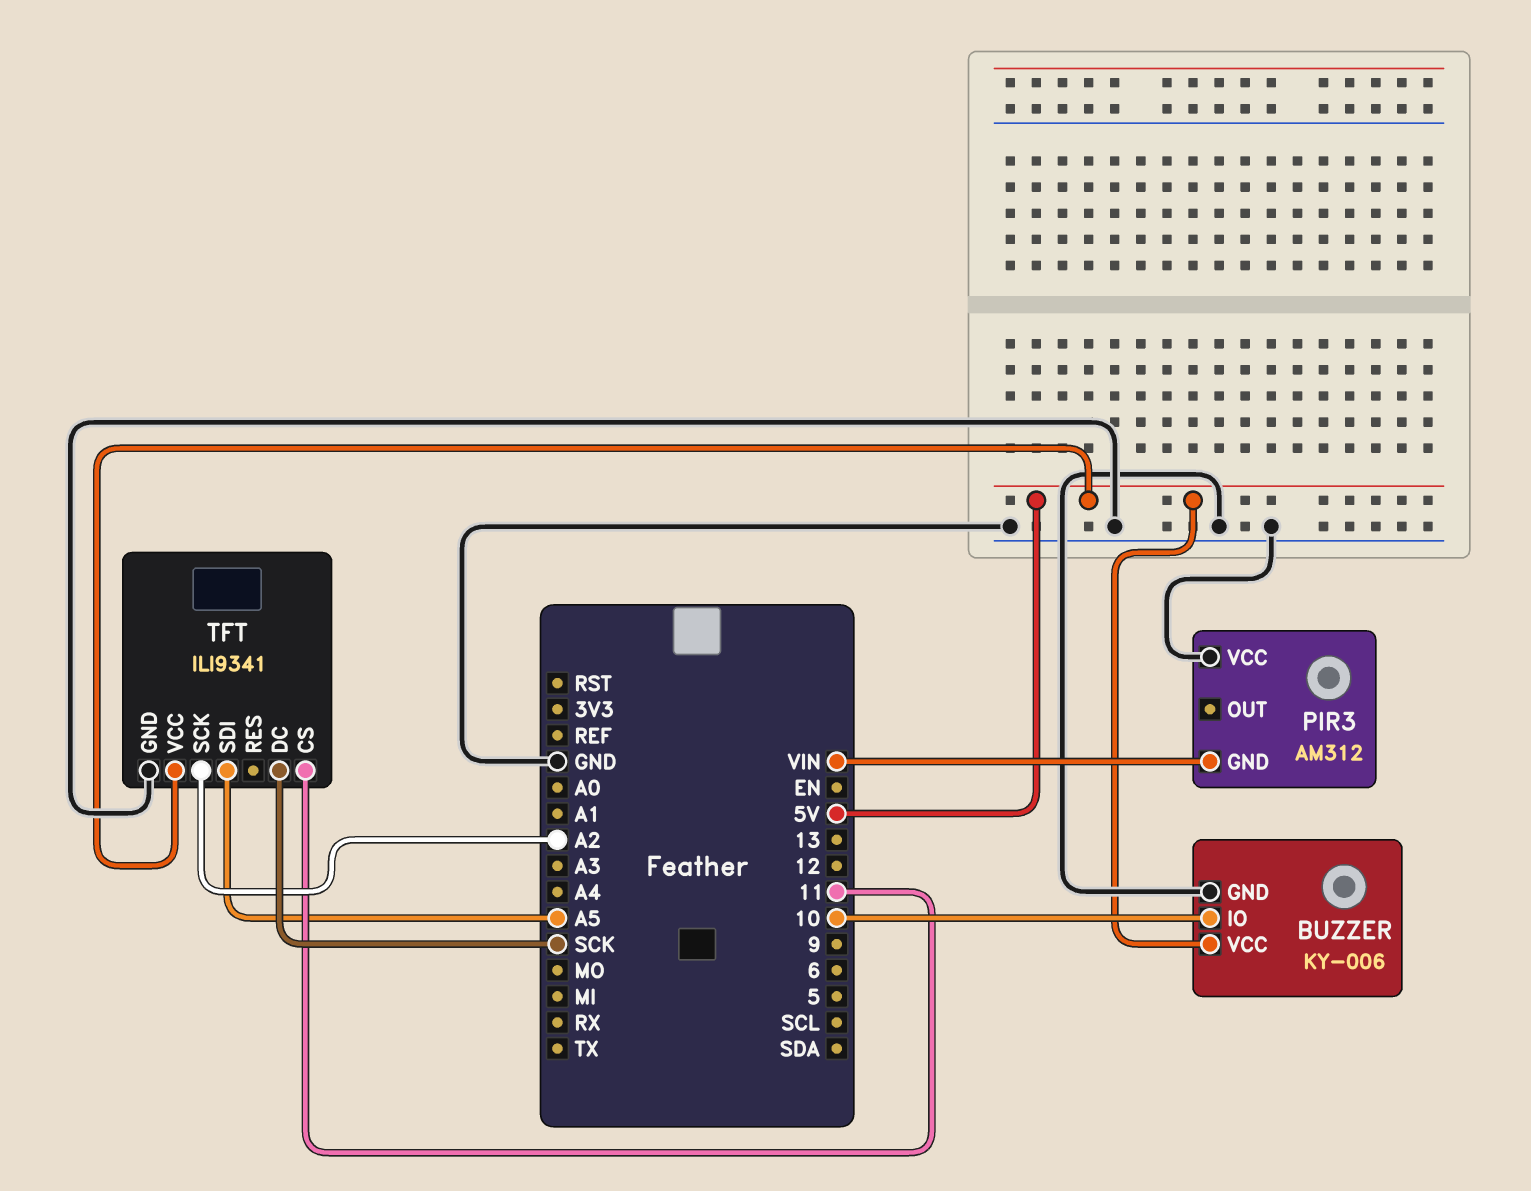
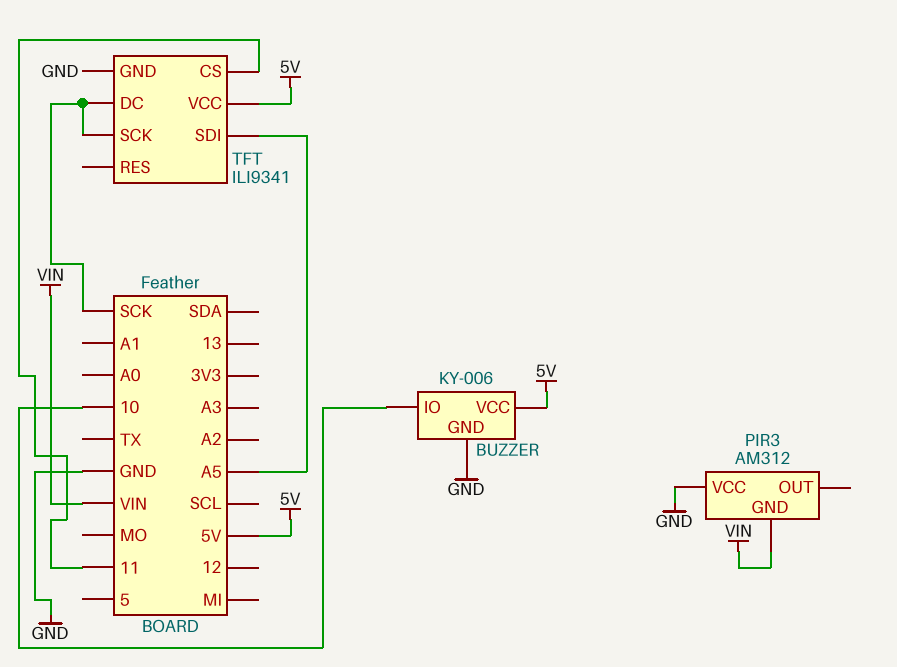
TFT pin SCK: A2 -> SCK

